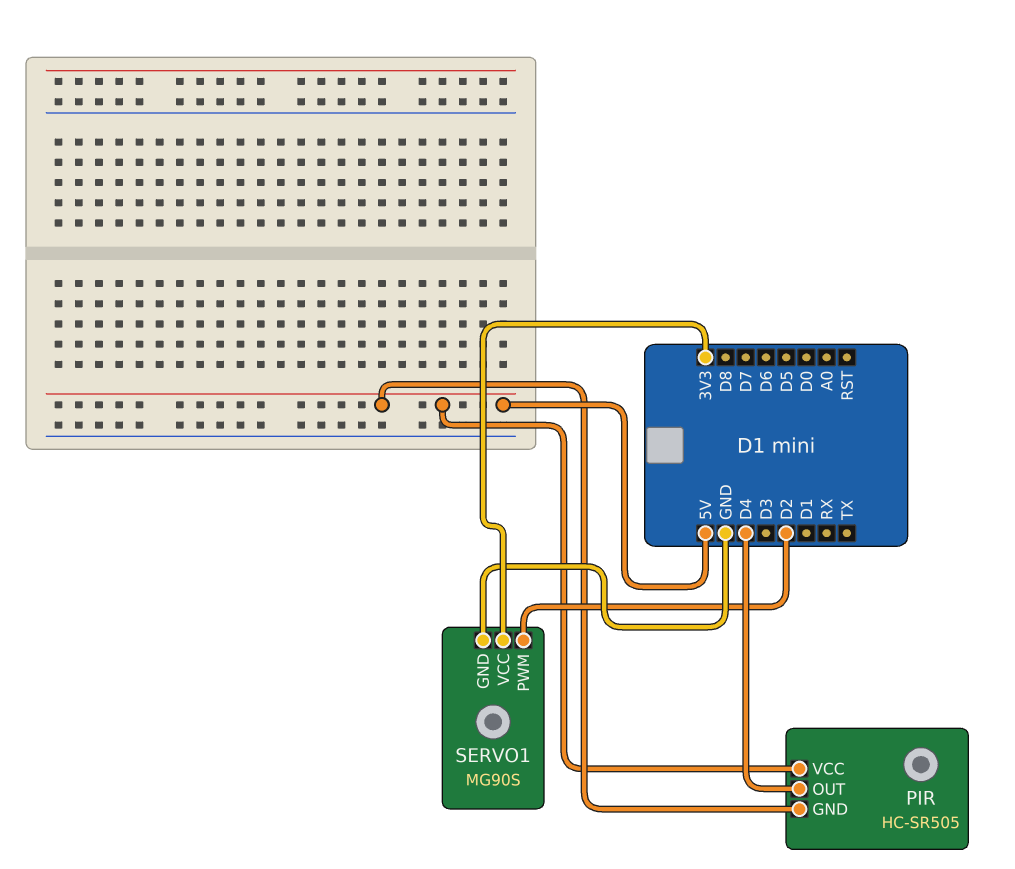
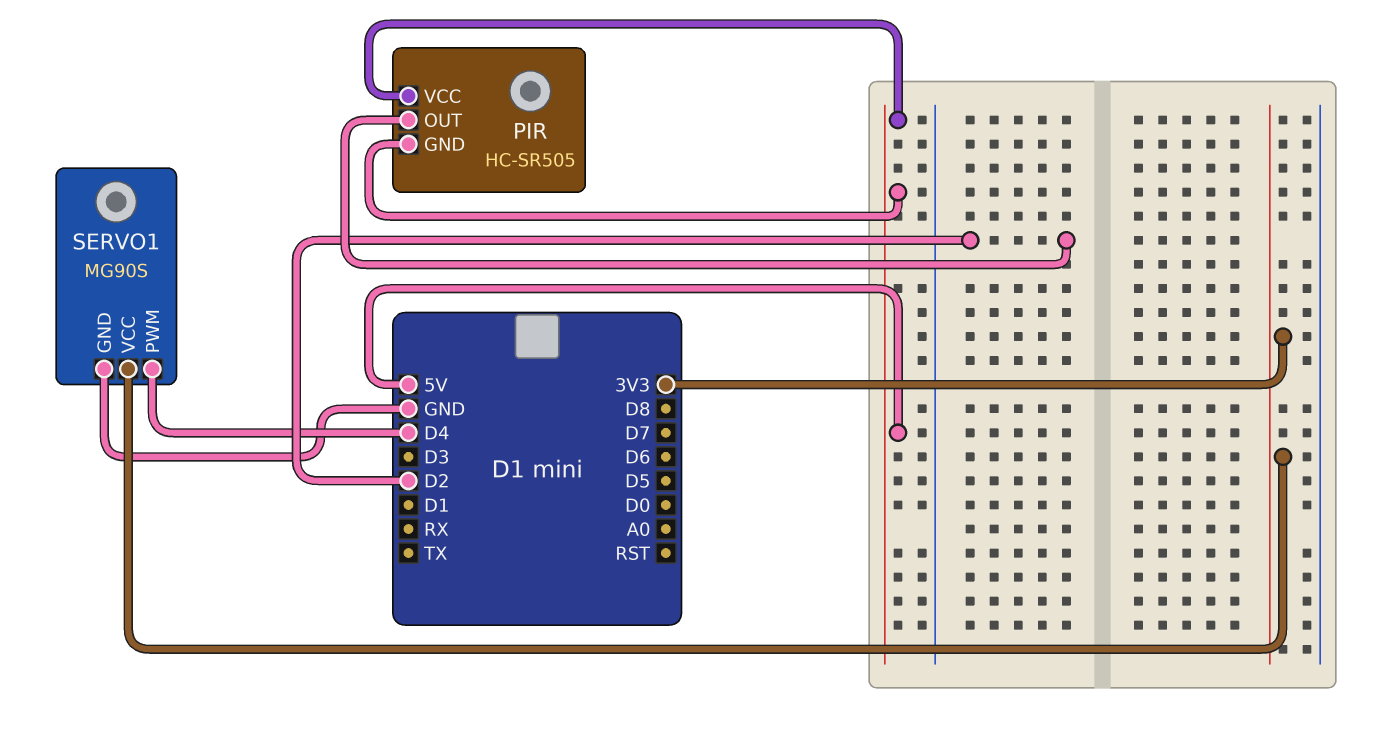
PIR pin OUT: D4 -> D2
SERVO1 pin PWM: D2 -> D4

